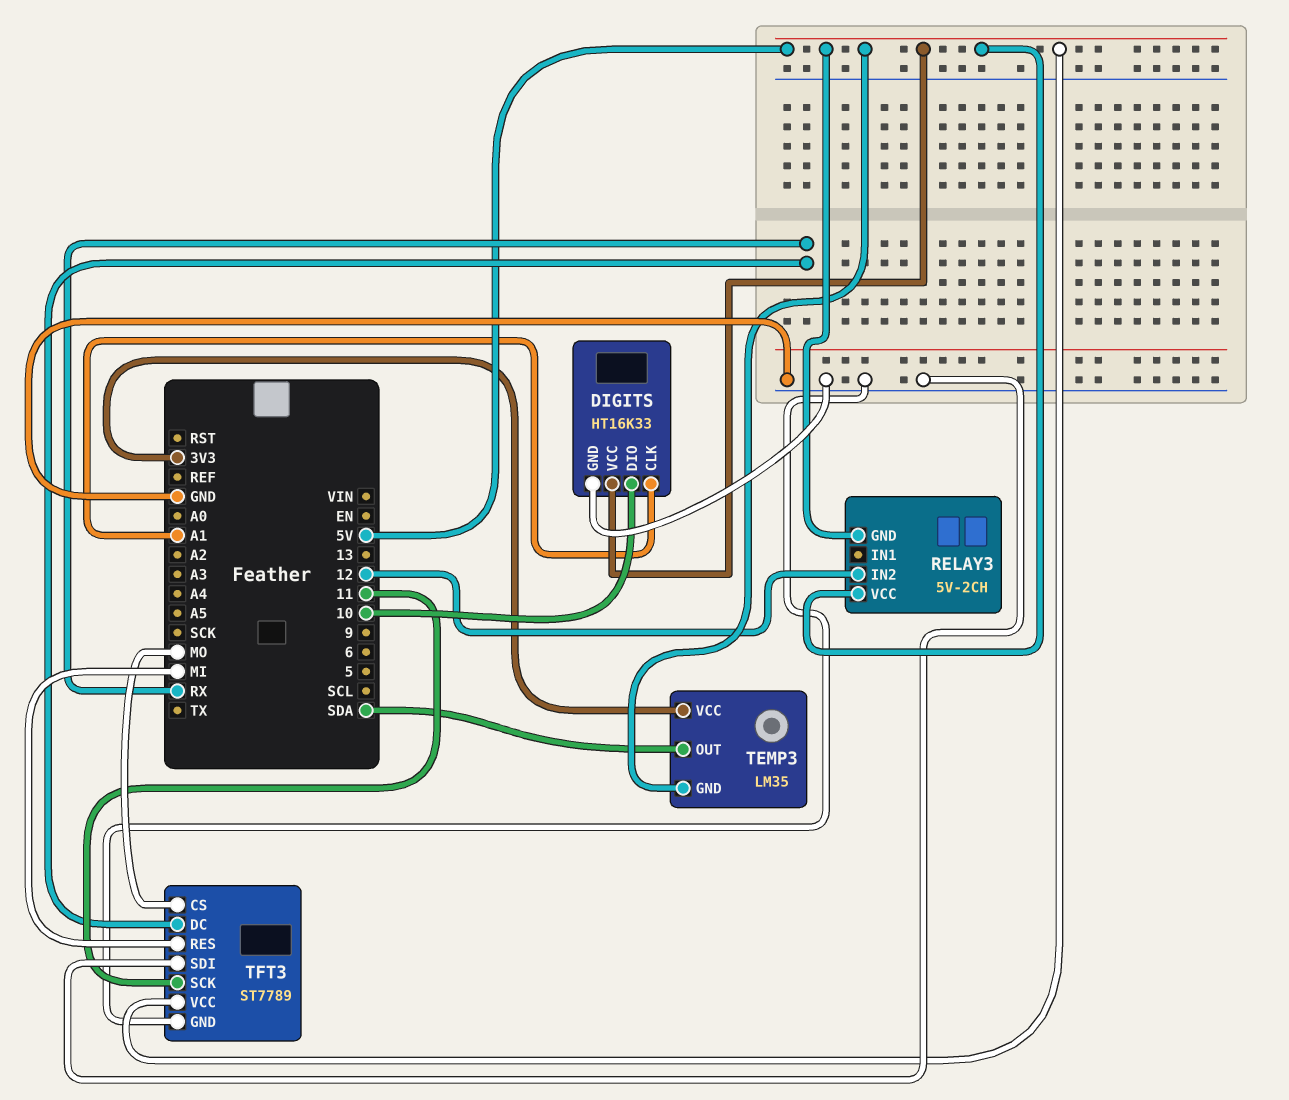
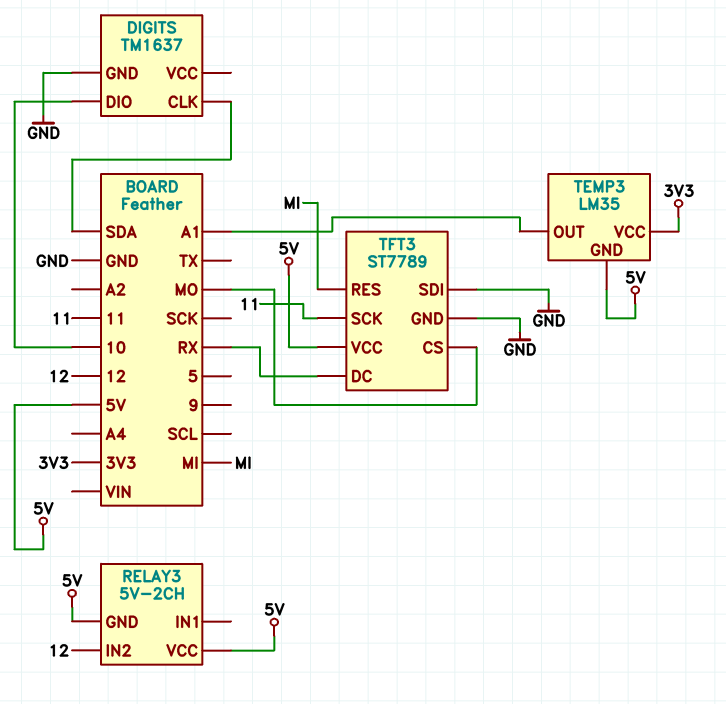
DIGITS: HT16K33 -> TM1637
DIGITS pin CLK: A1 -> SDA
DIGITS pin VCC: 5V -> none
TEMP3 pin OUT: SDA -> A1

